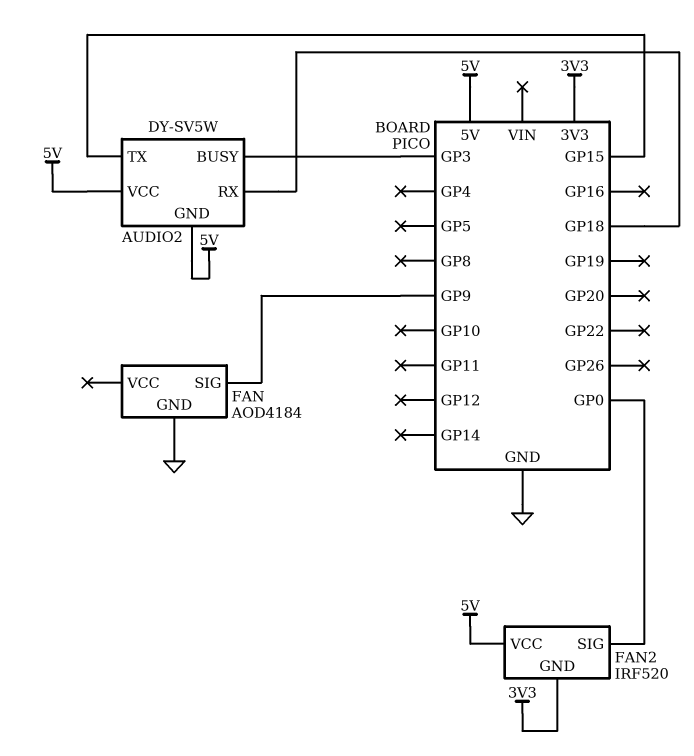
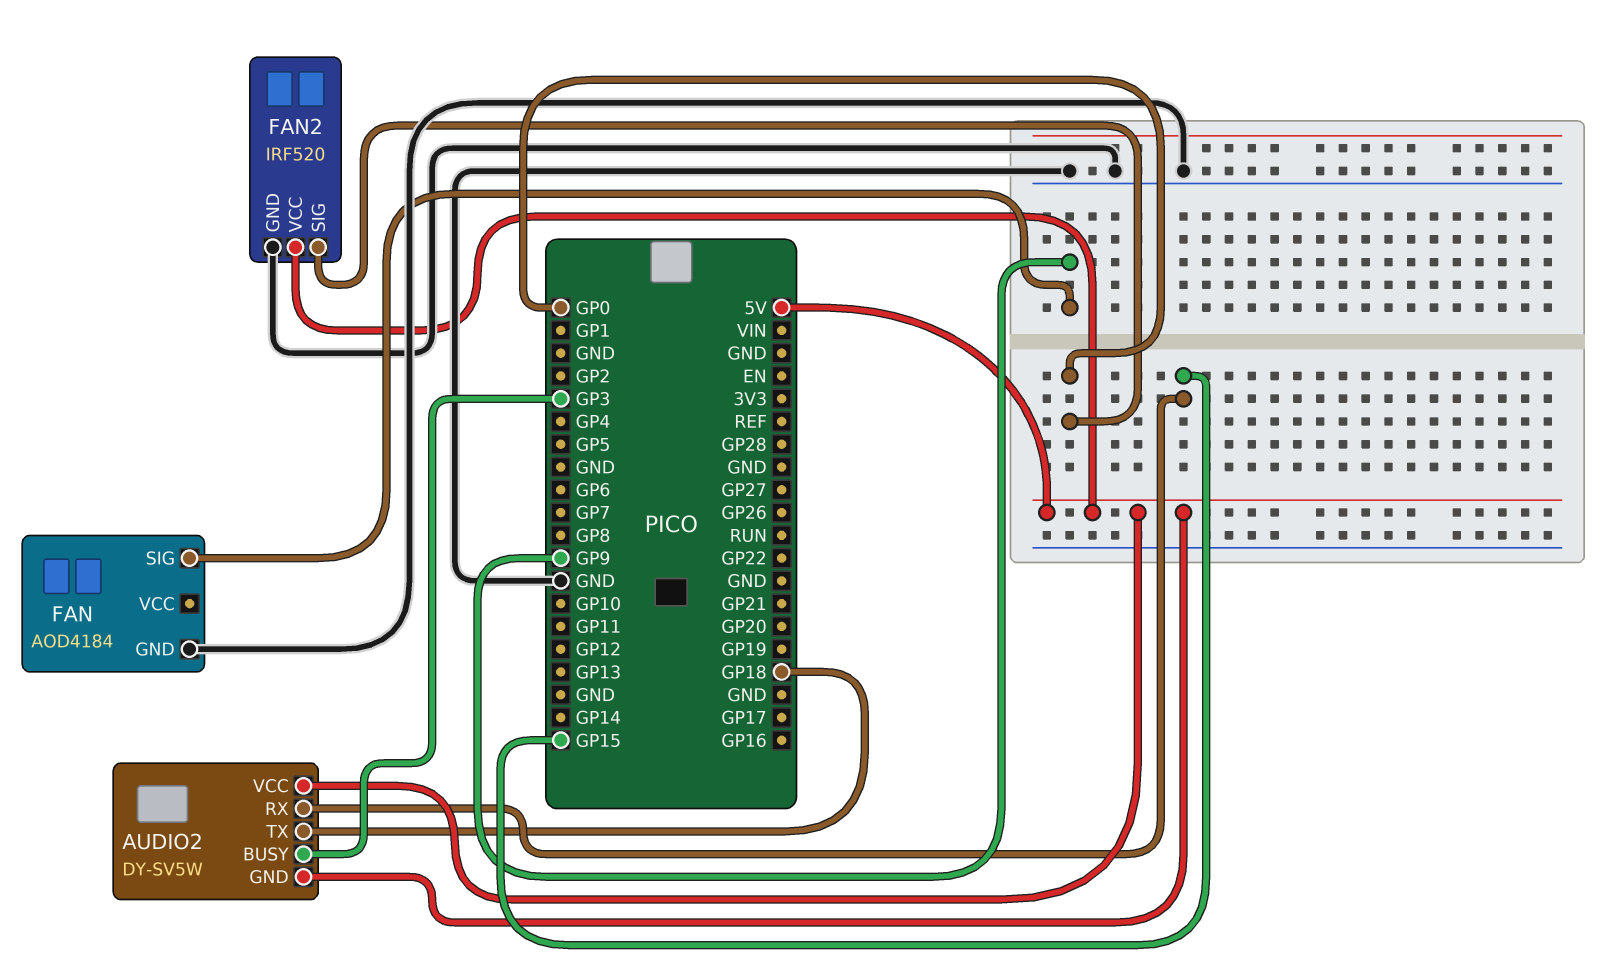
AUDIO2 pin RX: GP18 -> GP15
AUDIO2 pin TX: GP15 -> GP18
FAN2 pin GND: 3V3 -> GND

